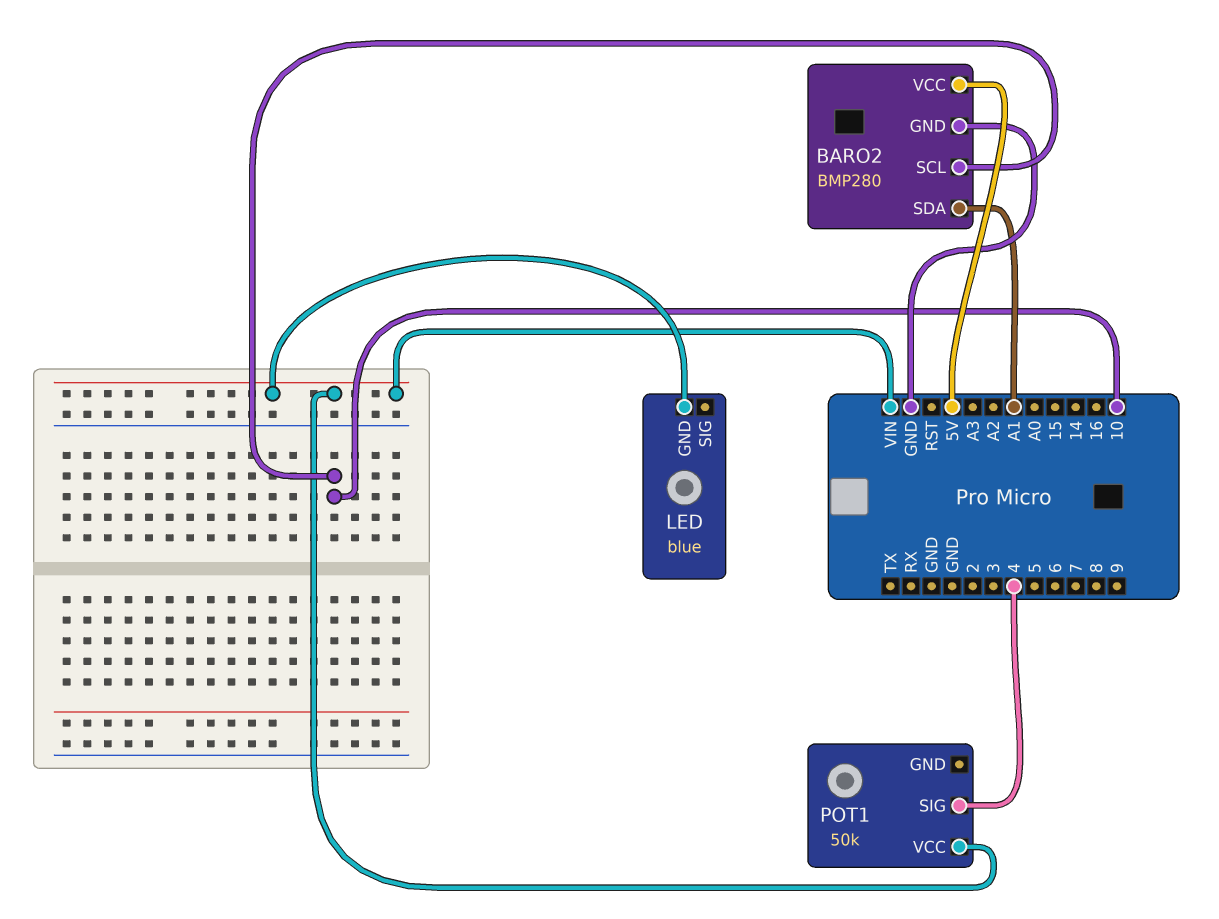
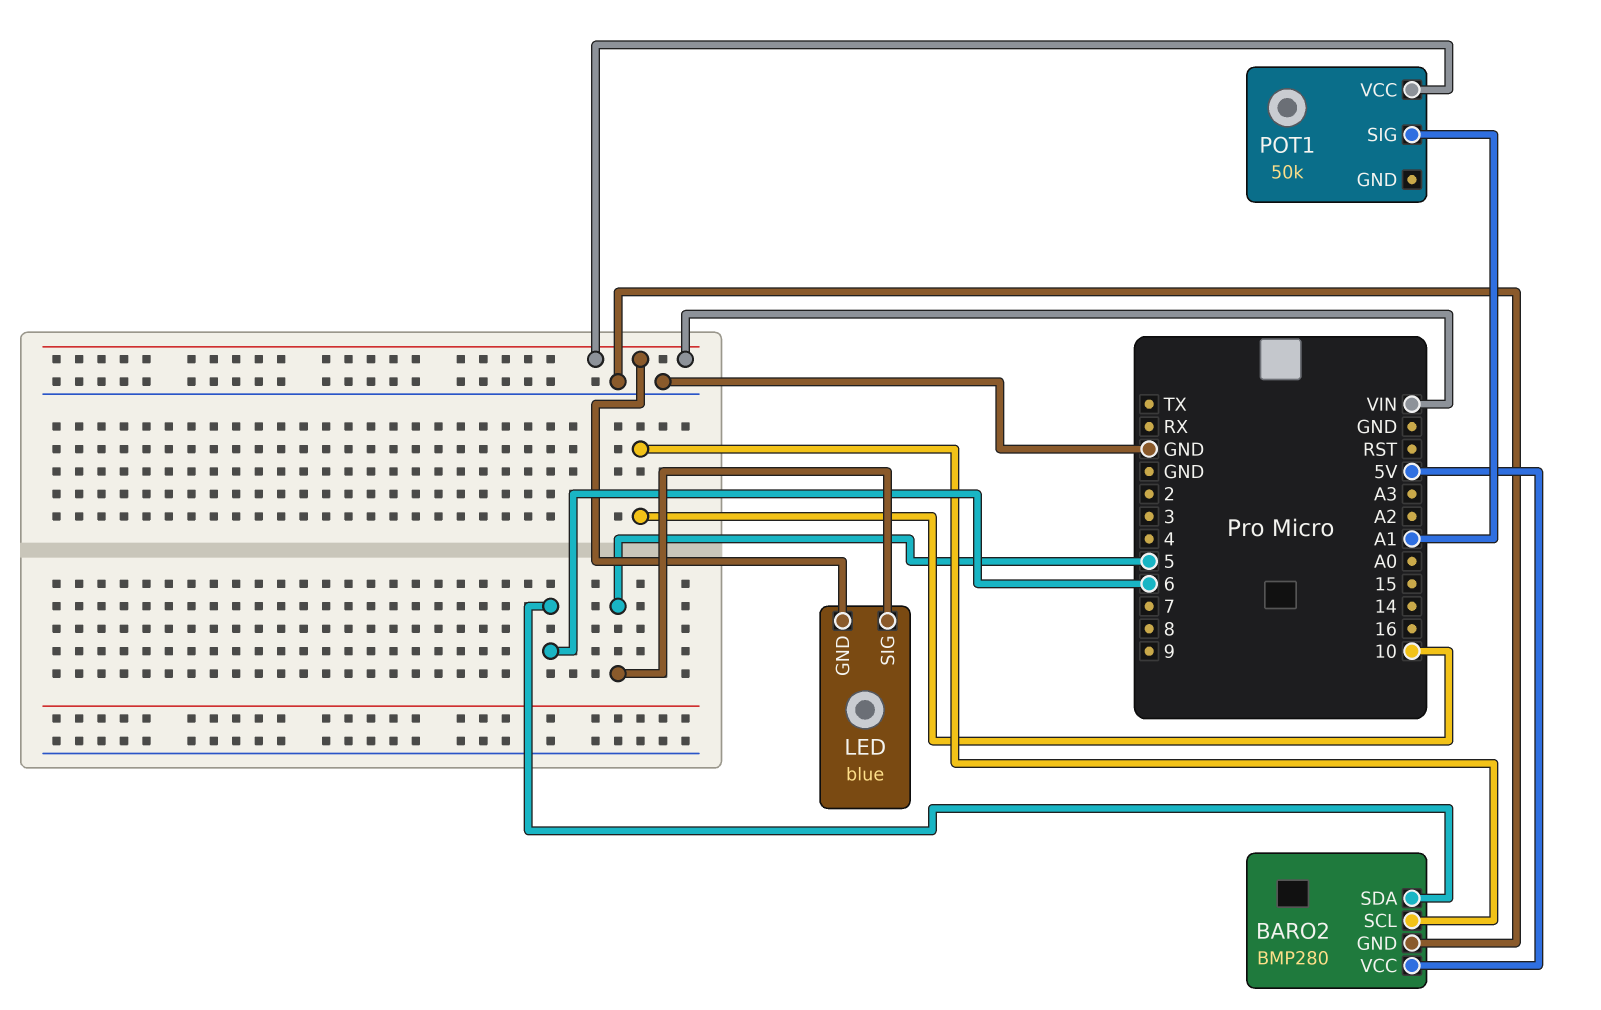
BARO2 pin SDA: A1 -> 6
LED pin SIG: none -> 5
POT1 pin SIG: 4 -> A1

